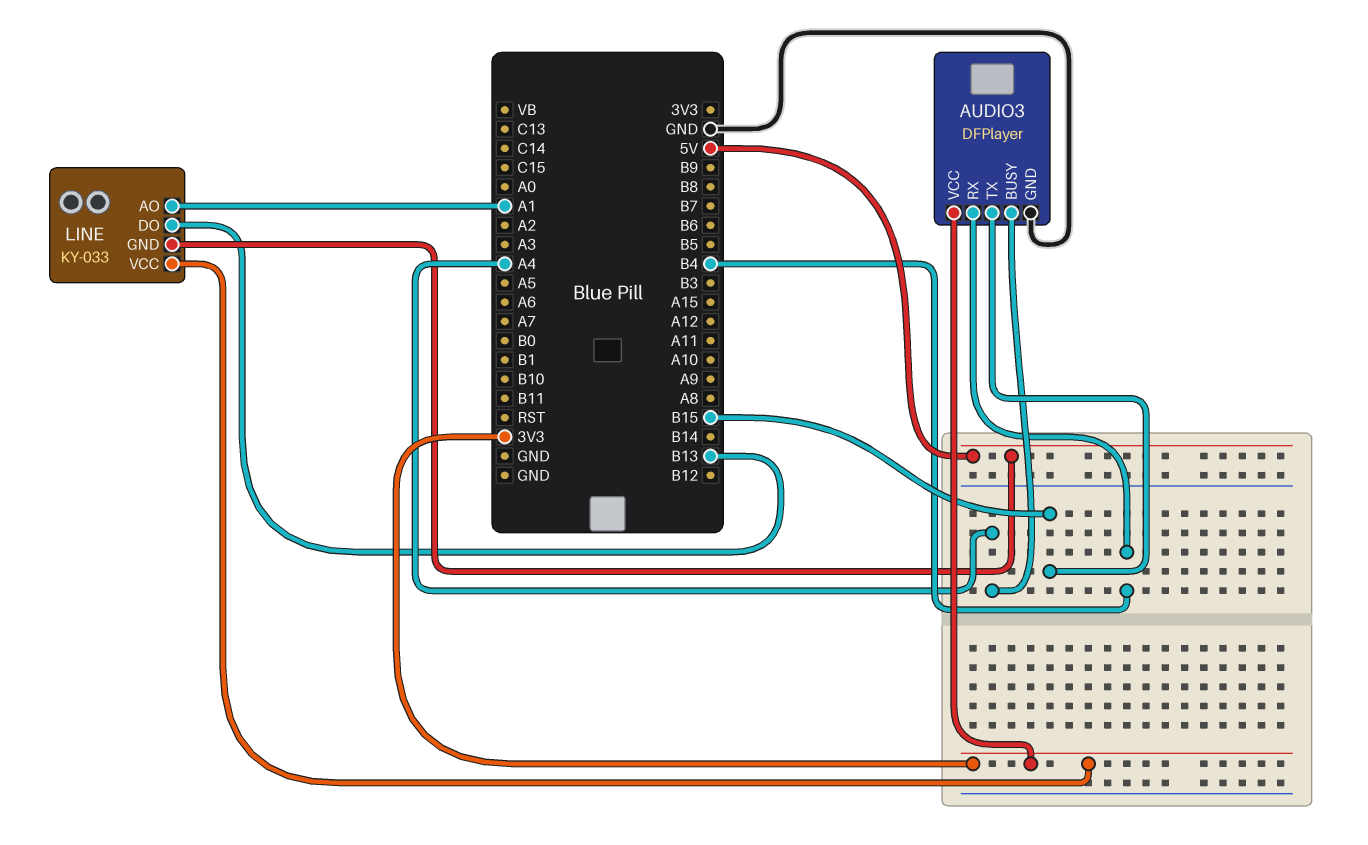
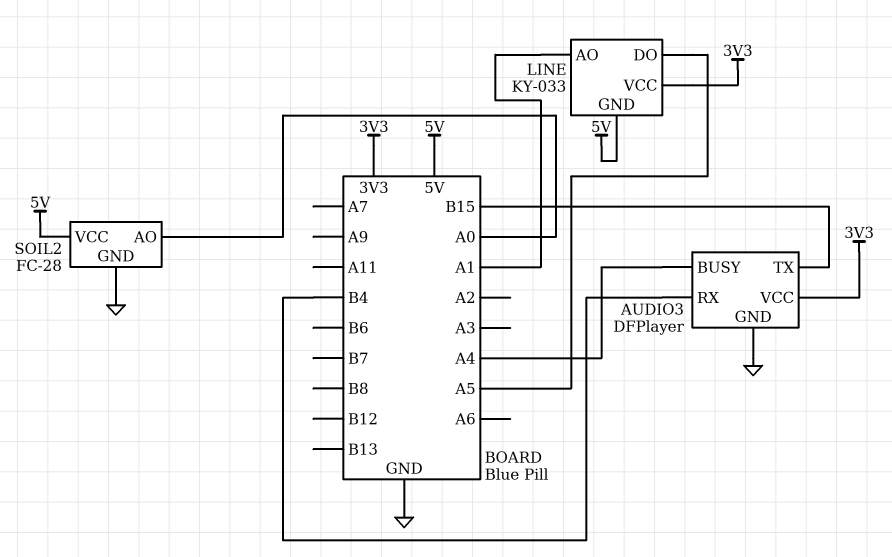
LINE pin DO: B13 -> A5
SOIL2: none -> FC-28
SOIL2 pin AO: none -> A0
SOIL2 pin GND: none -> GND
SOIL2 pin VCC: none -> 5V

